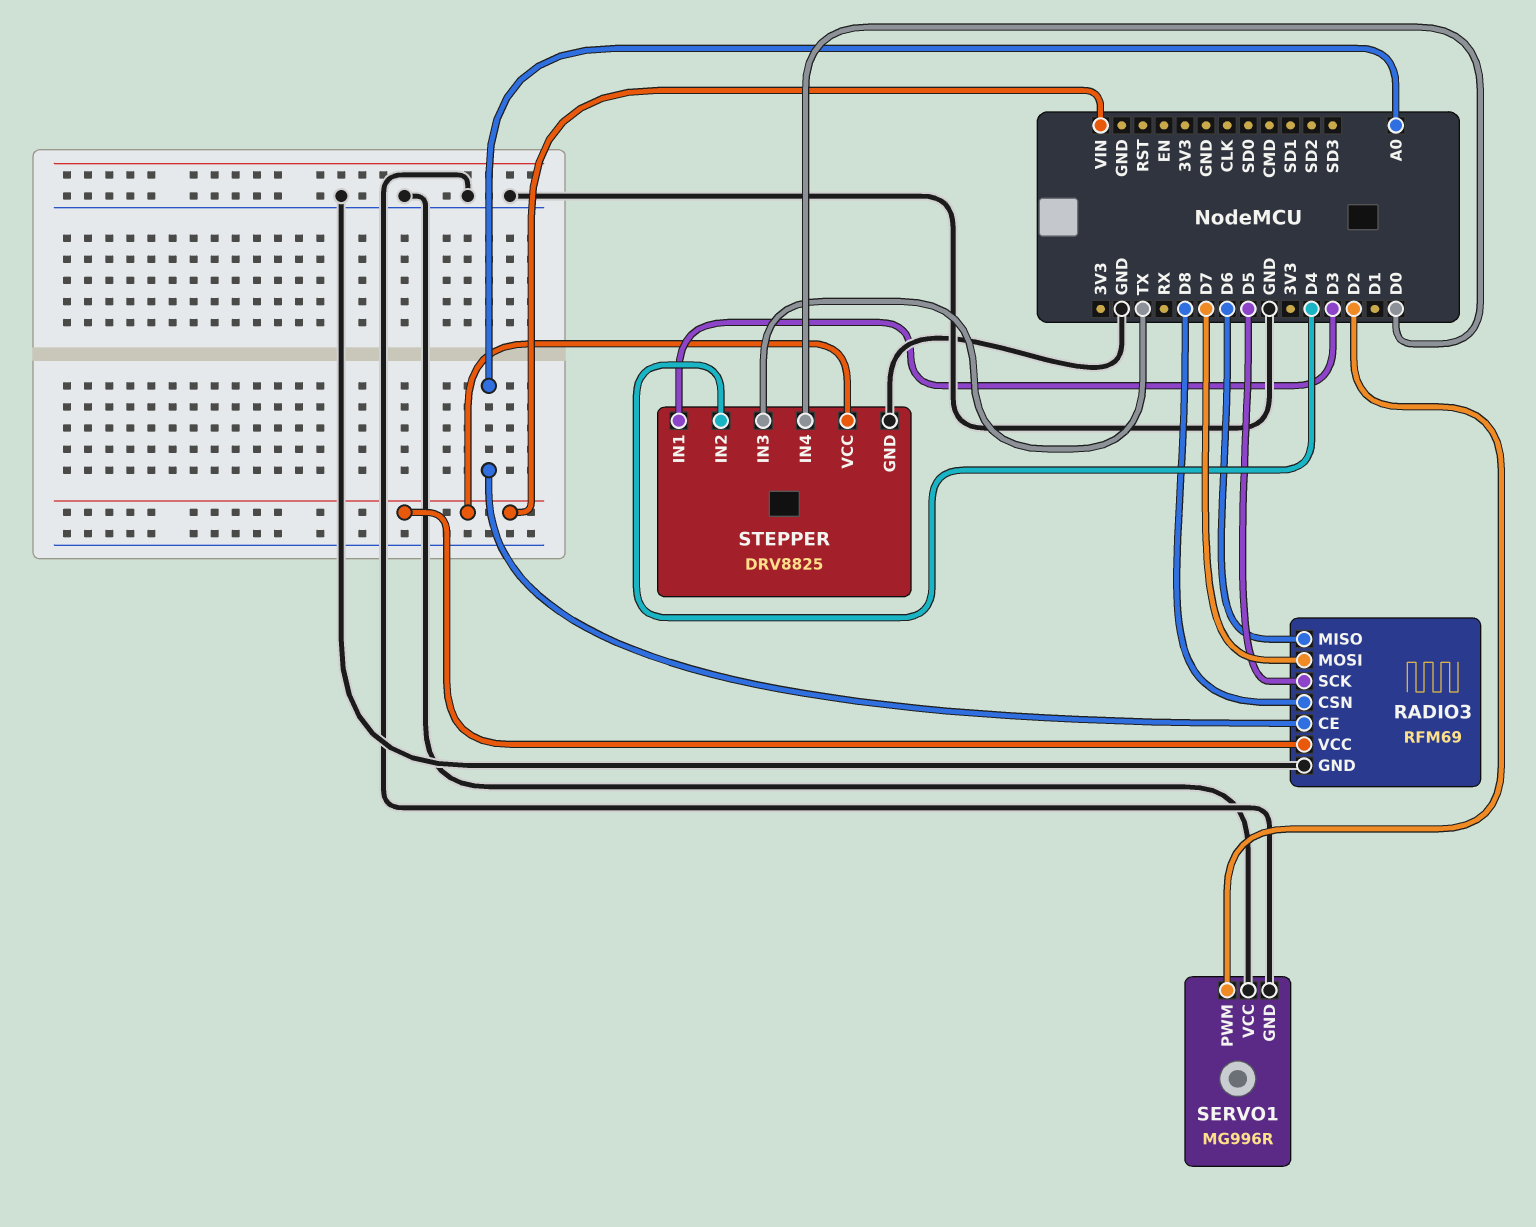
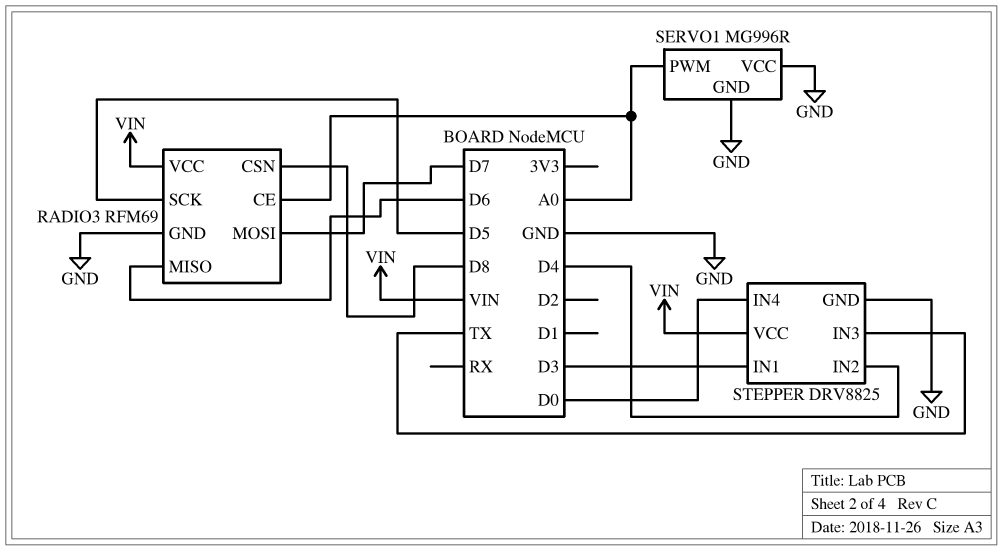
SERVO1 pin PWM: D2 -> A0

